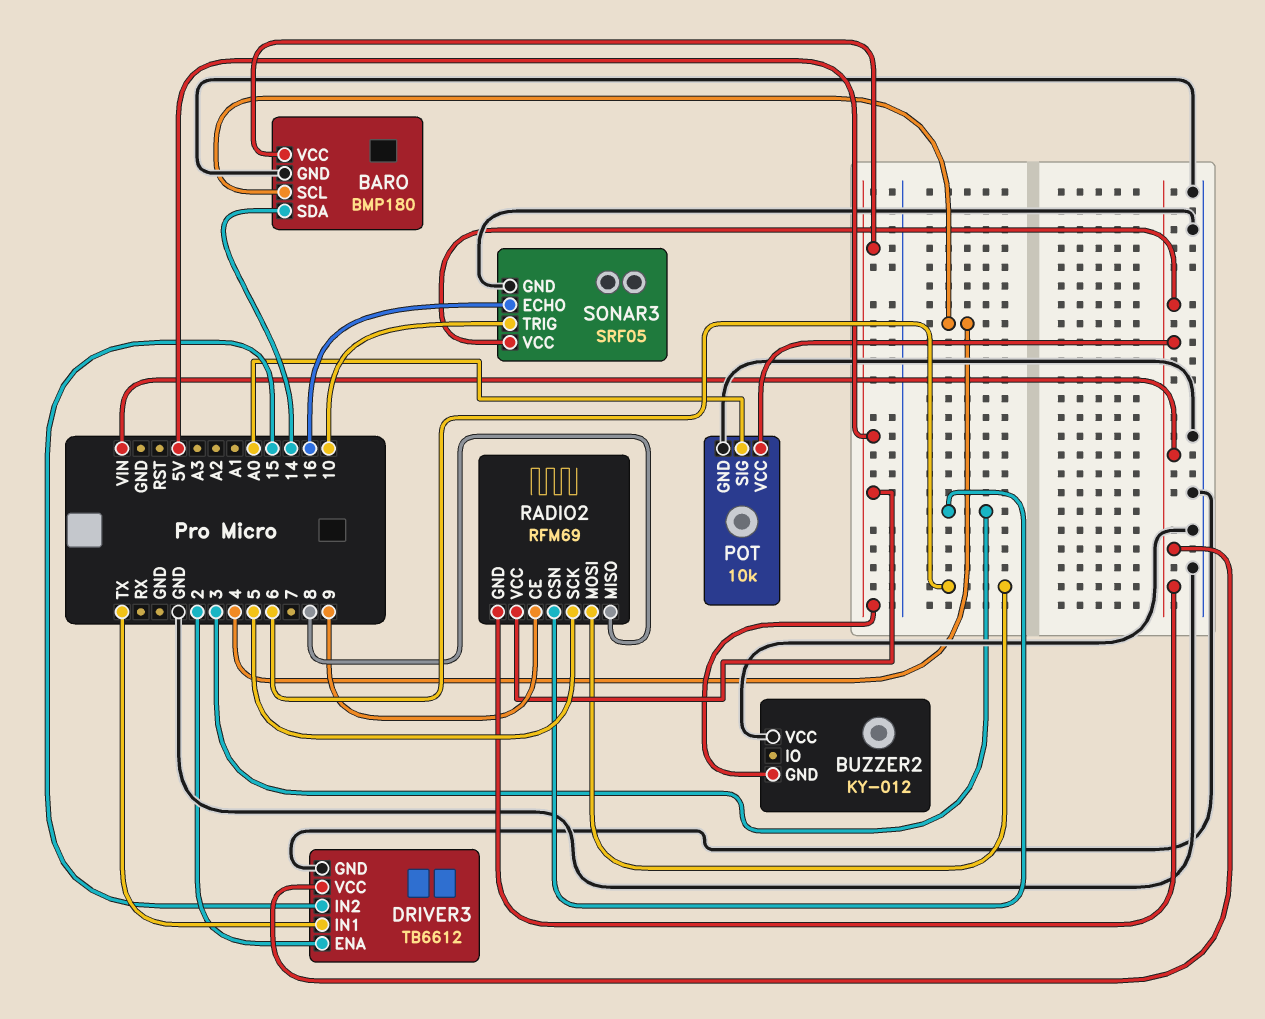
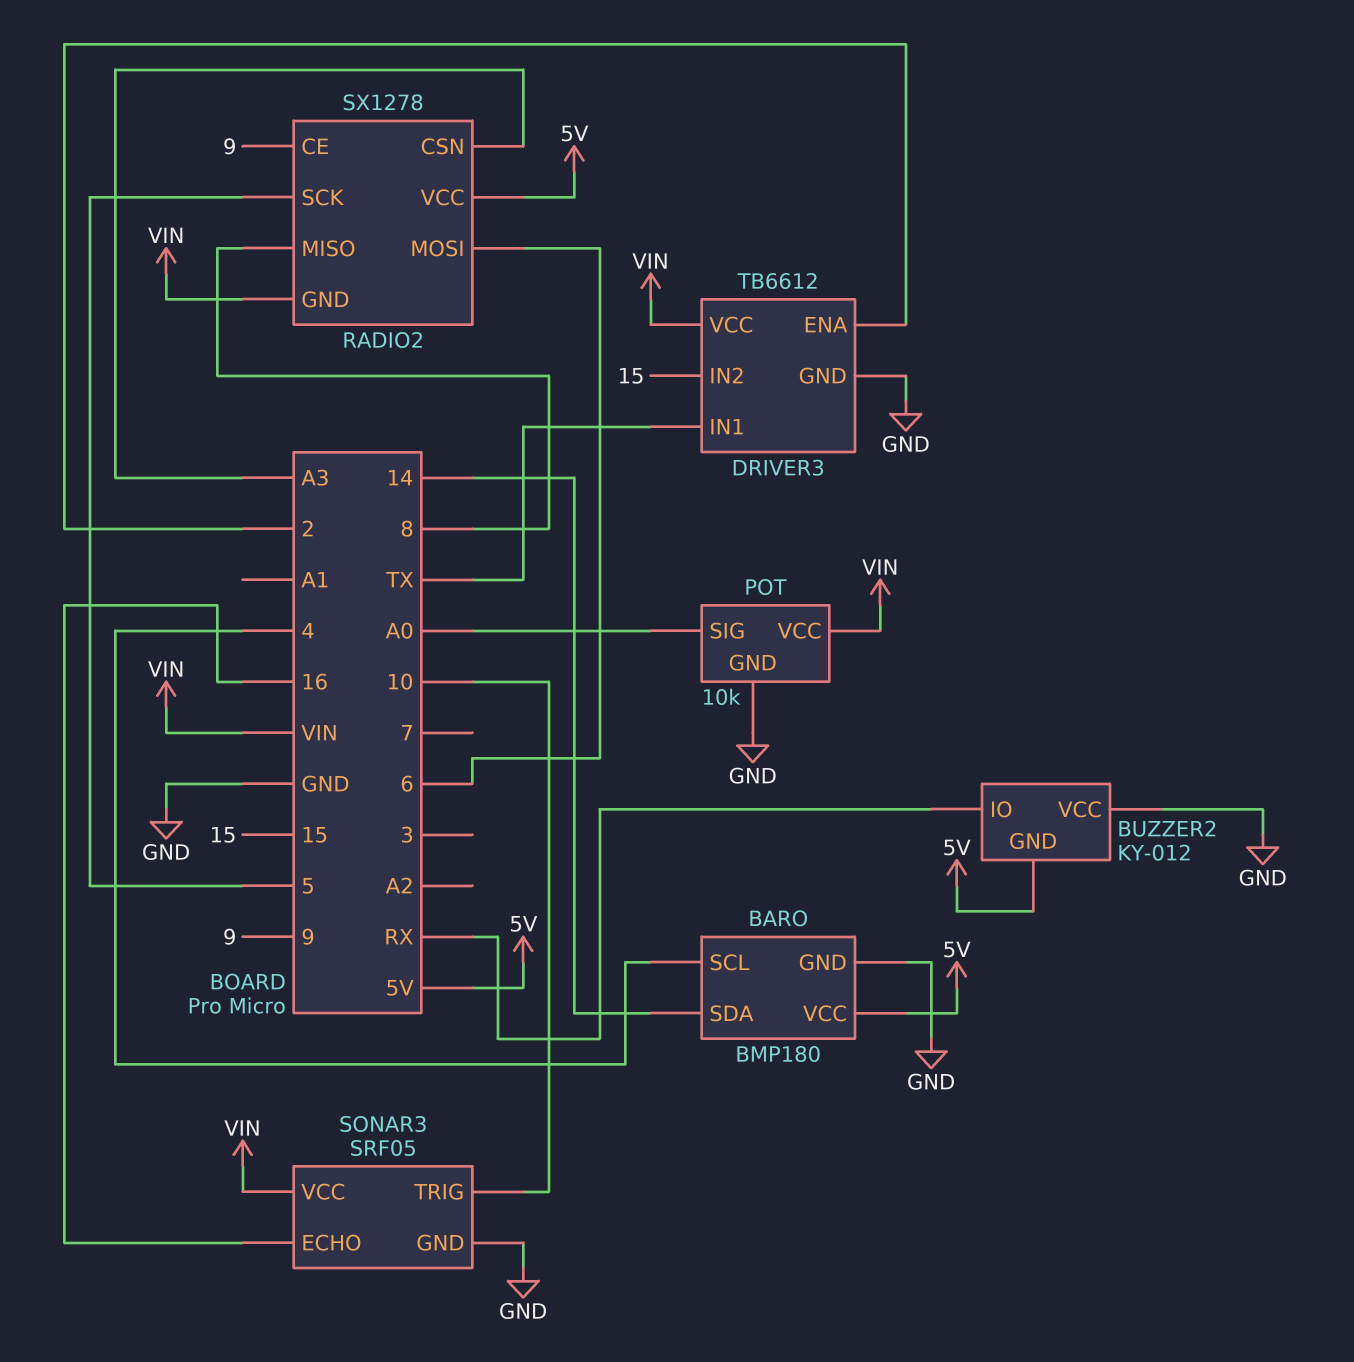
BUZZER2 pin IO: none -> RX
RADIO2: RFM69 -> SX1278
RADIO2 pin CSN: 3 -> A3

